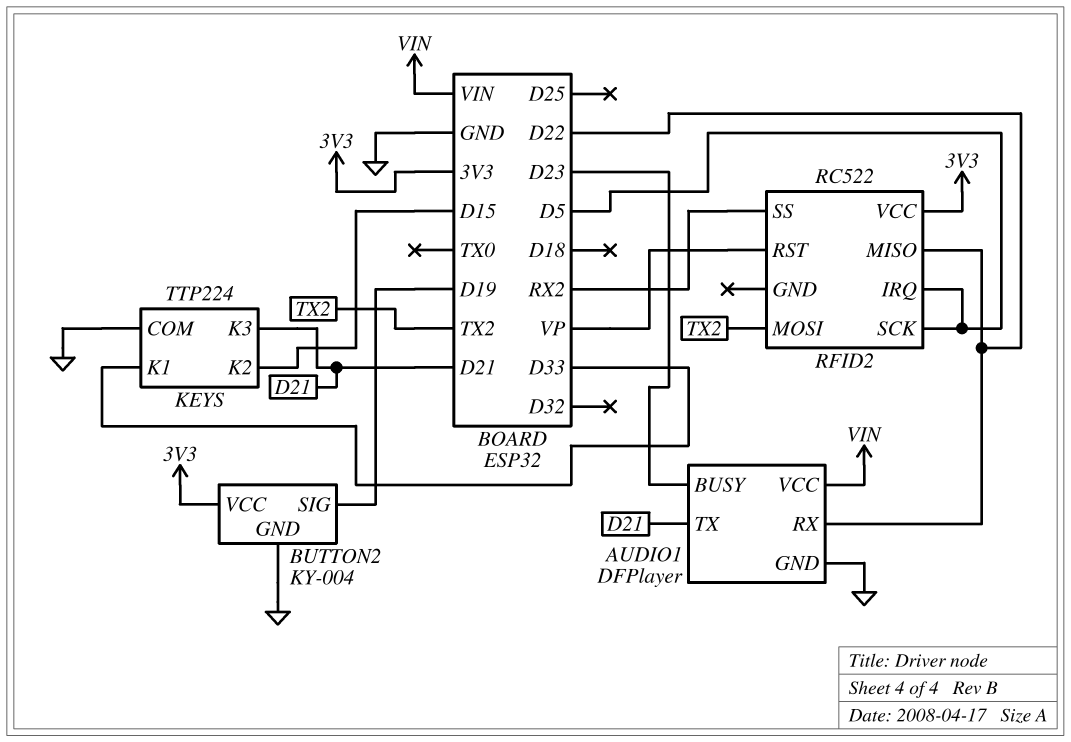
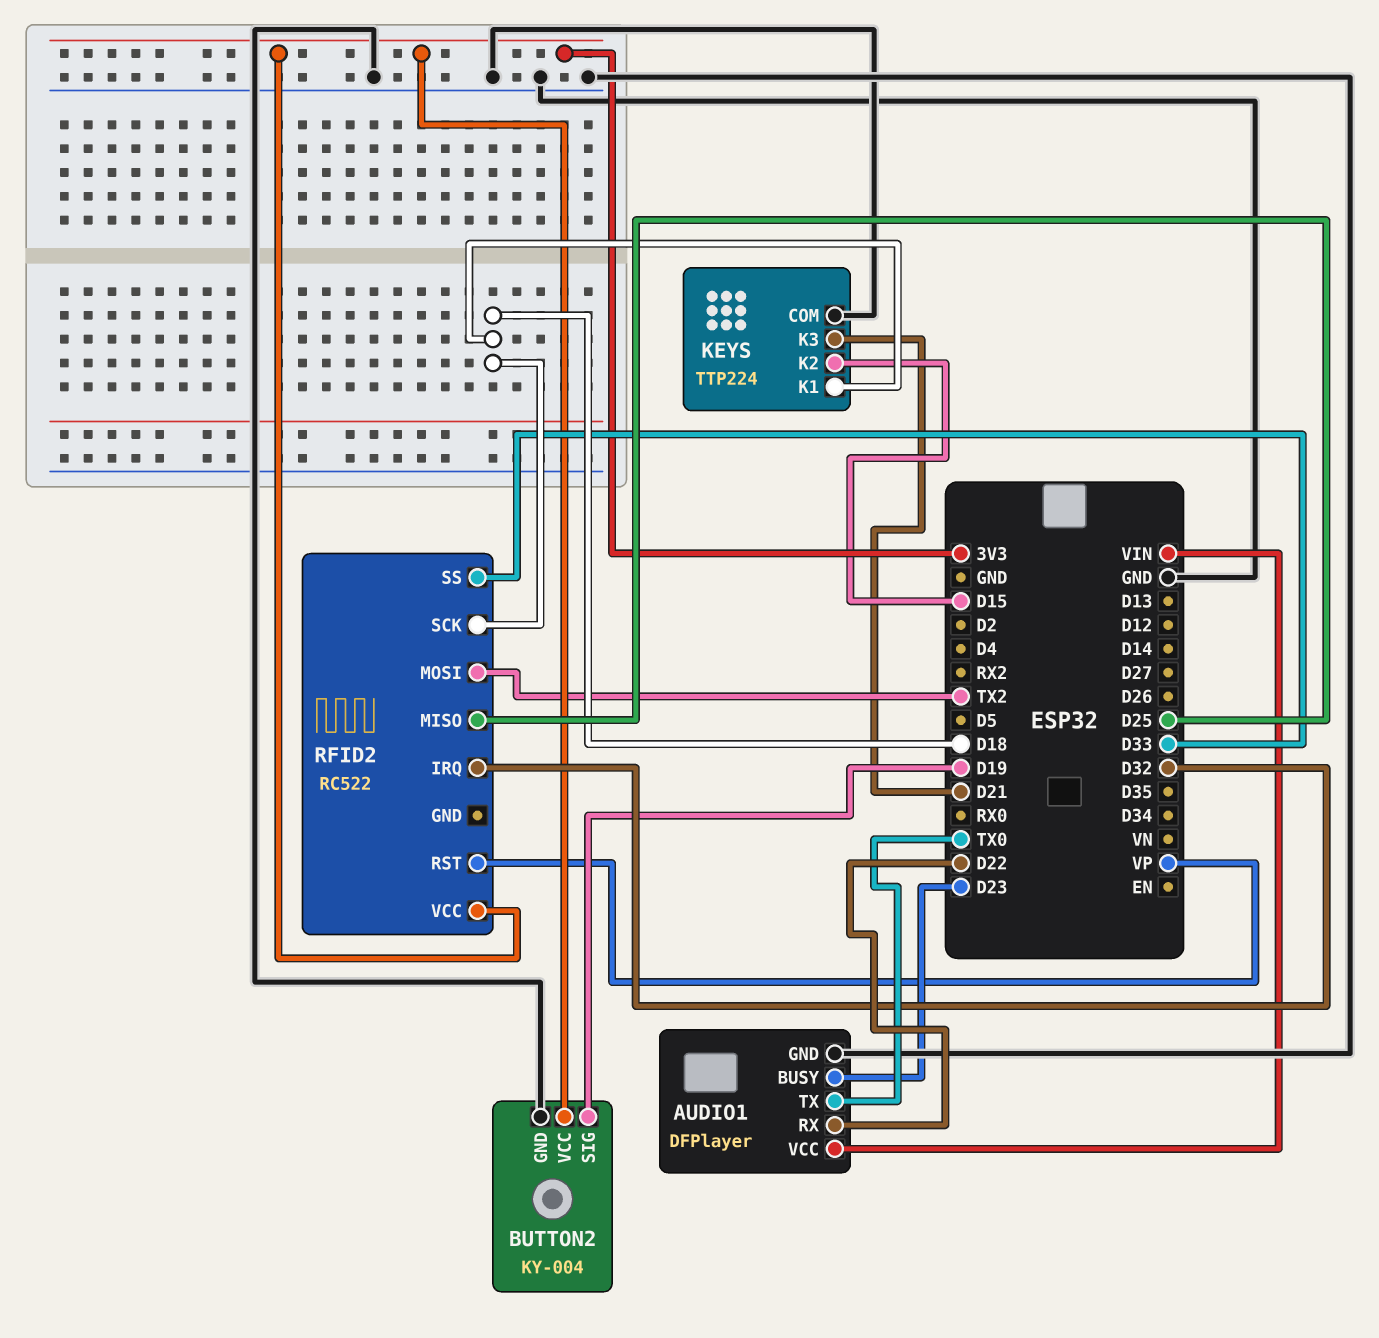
AUDIO1 pin TX: D21 -> TX0
KEYS pin K1: D33 -> D18
RFID2 pin IRQ: D5 -> D32
RFID2 pin MISO: D22 -> D25
RFID2 pin SCK: D5 -> D18
RFID2 pin SS: RX2 -> D33

